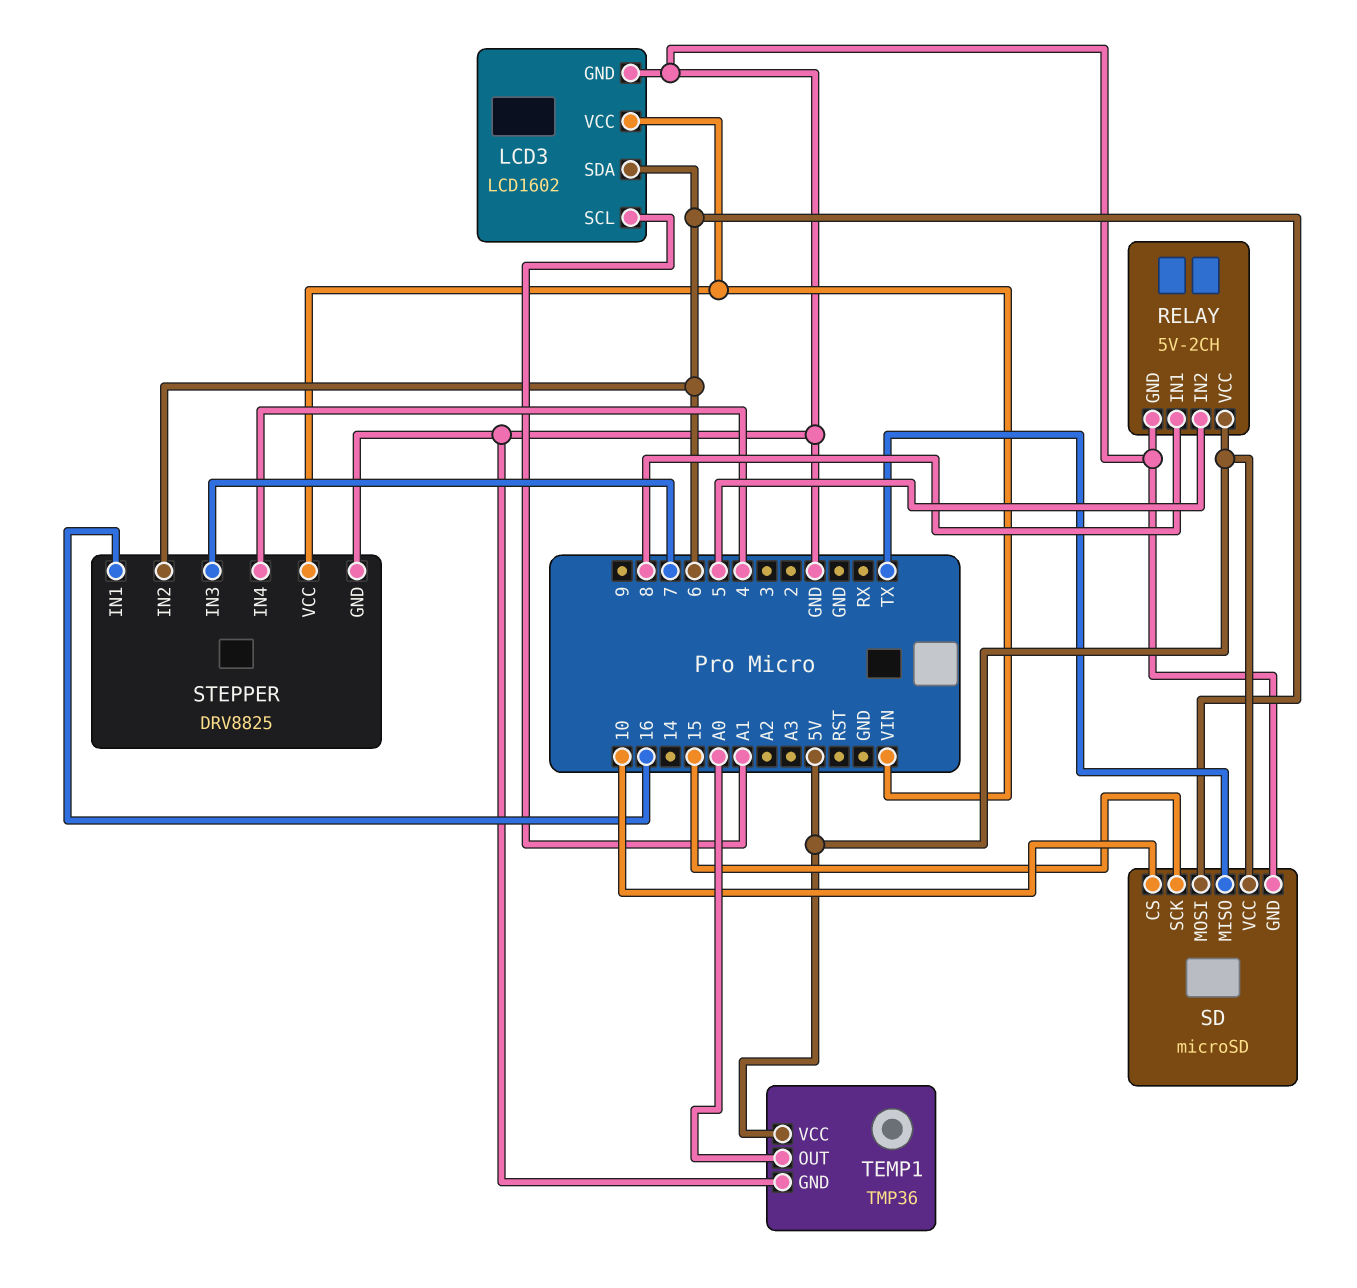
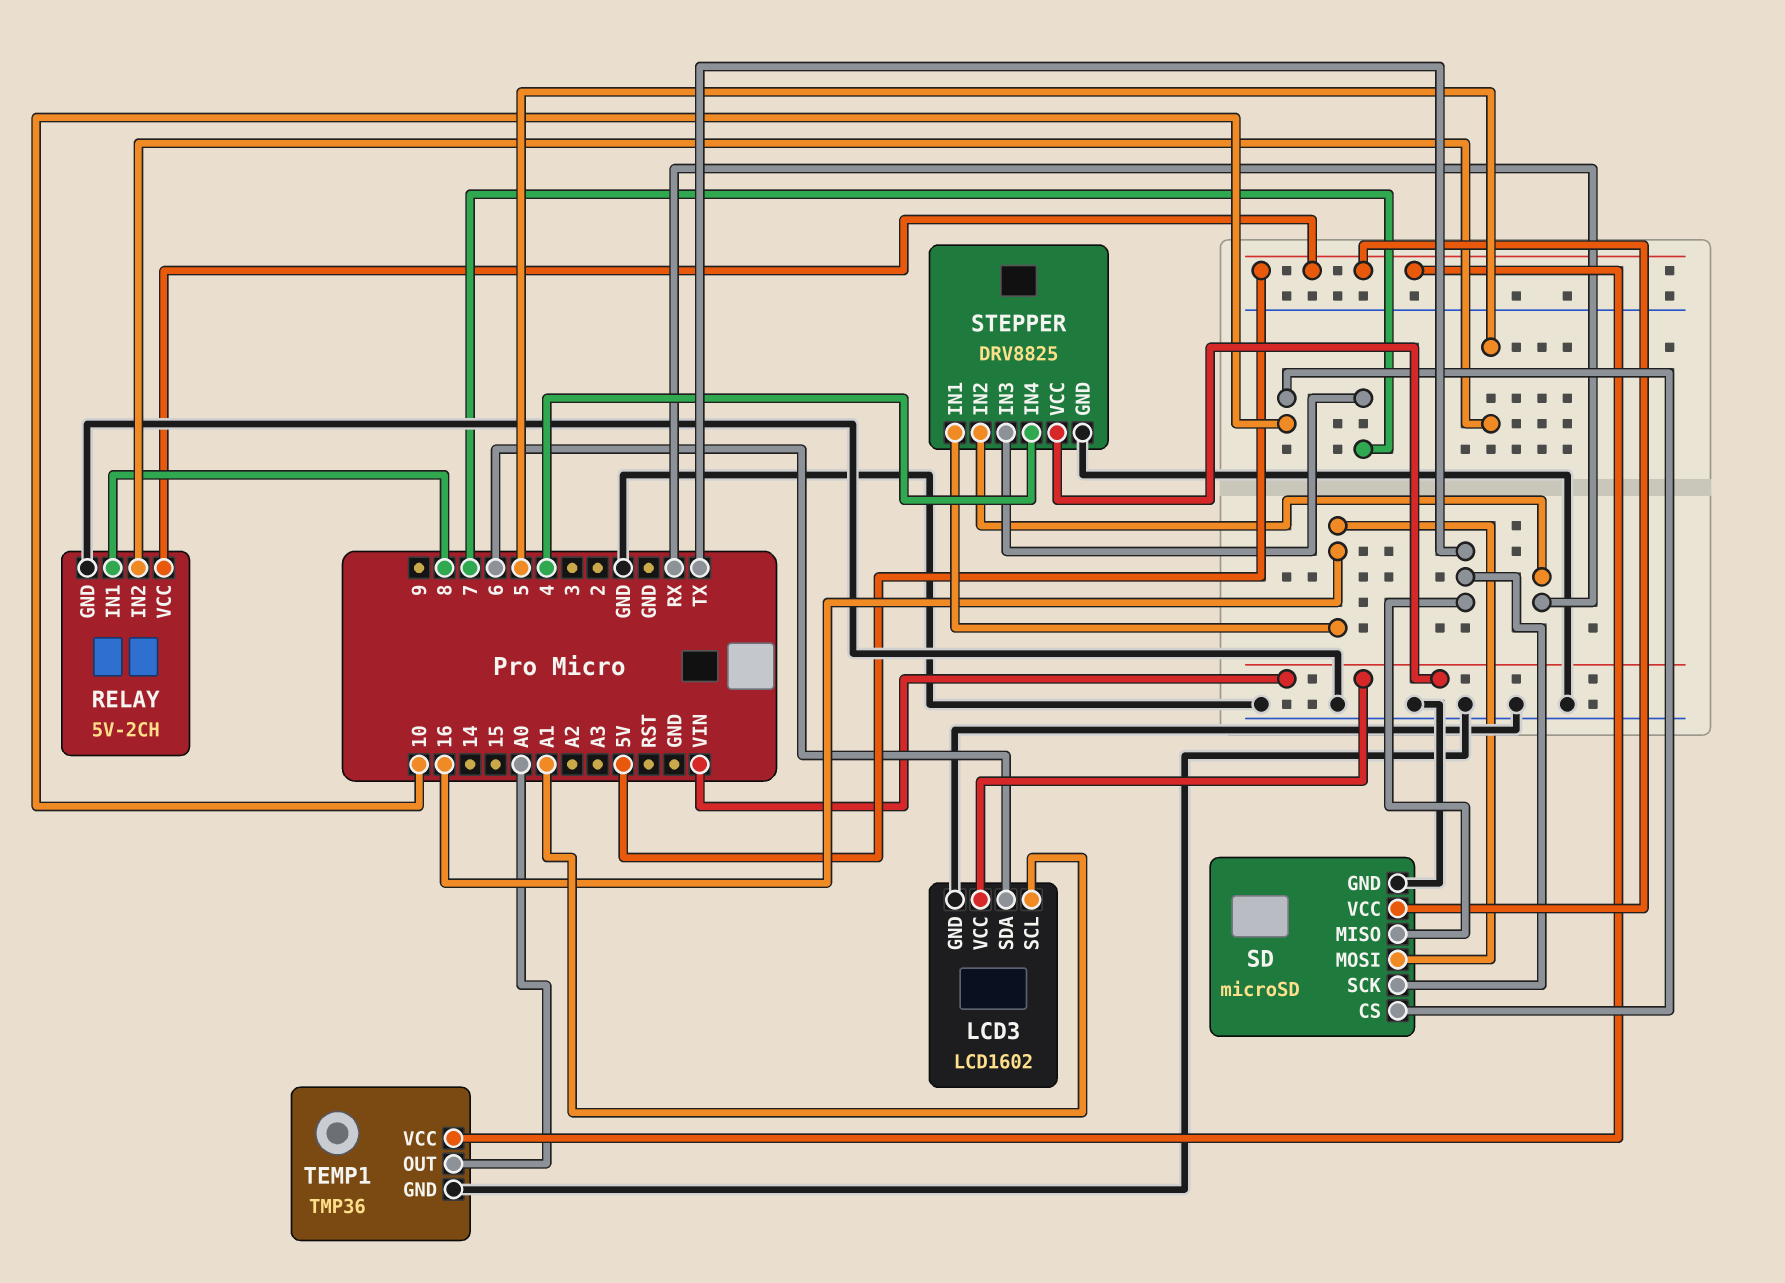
SD pin MOSI: 6 -> 16
SD pin SCK: 15 -> TX
STEPPER pin IN2: 6 -> RX

